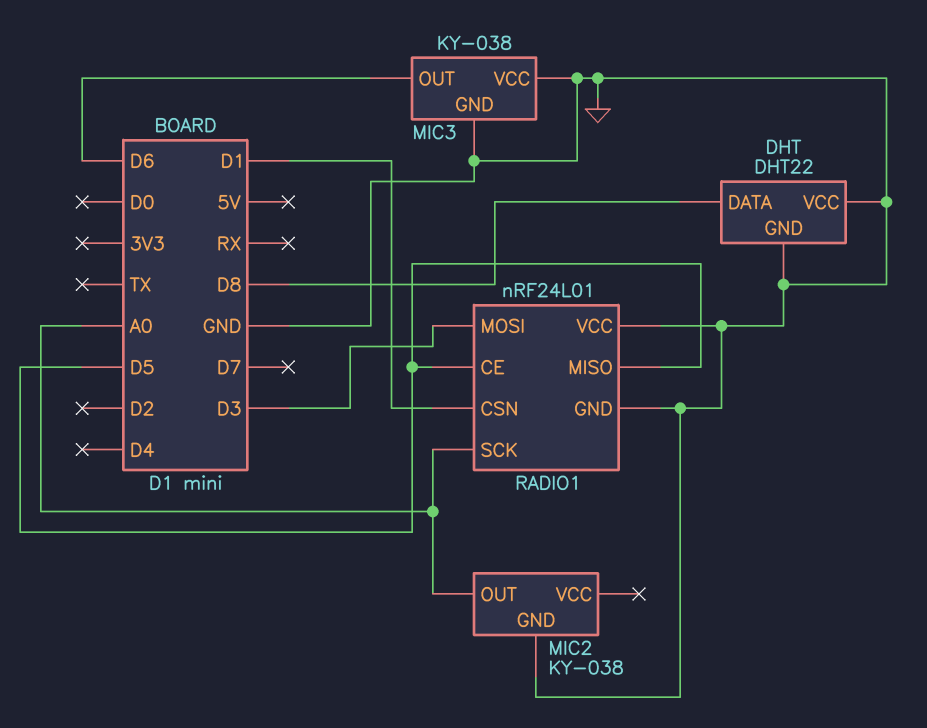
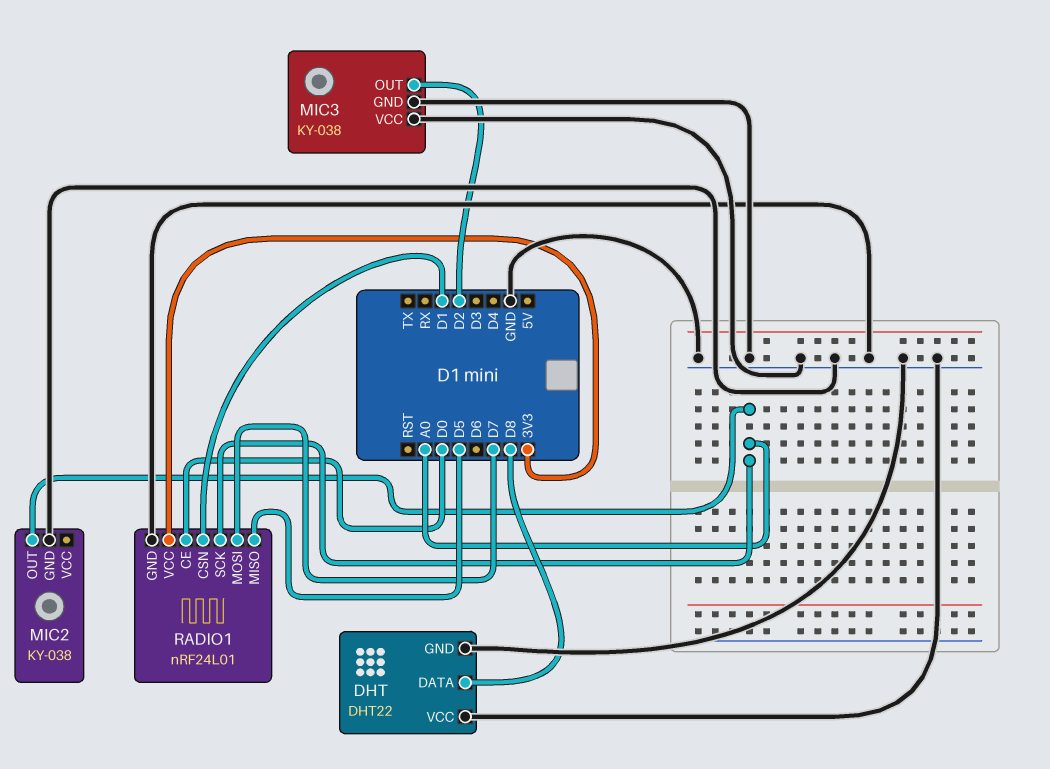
MIC3 pin OUT: D6 -> D2
RADIO1 pin CE: D5 -> D0
RADIO1 pin MOSI: D3 -> D7
RADIO1 pin VCC: GND -> 3V3

